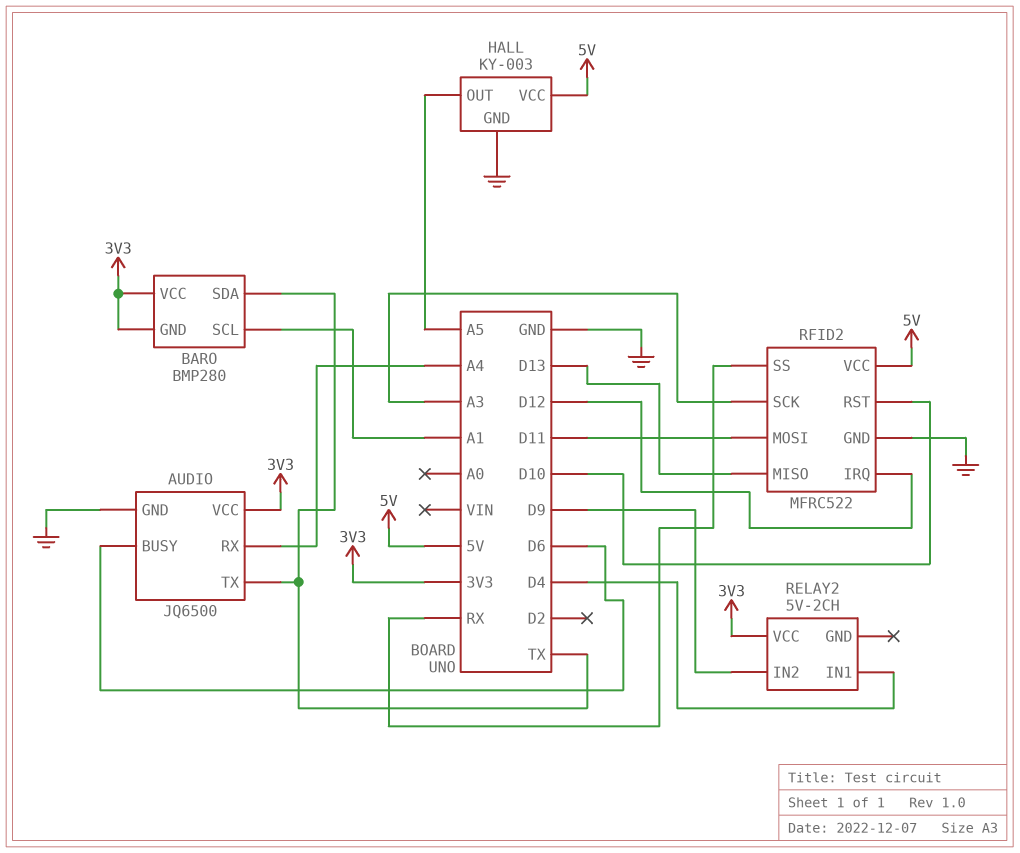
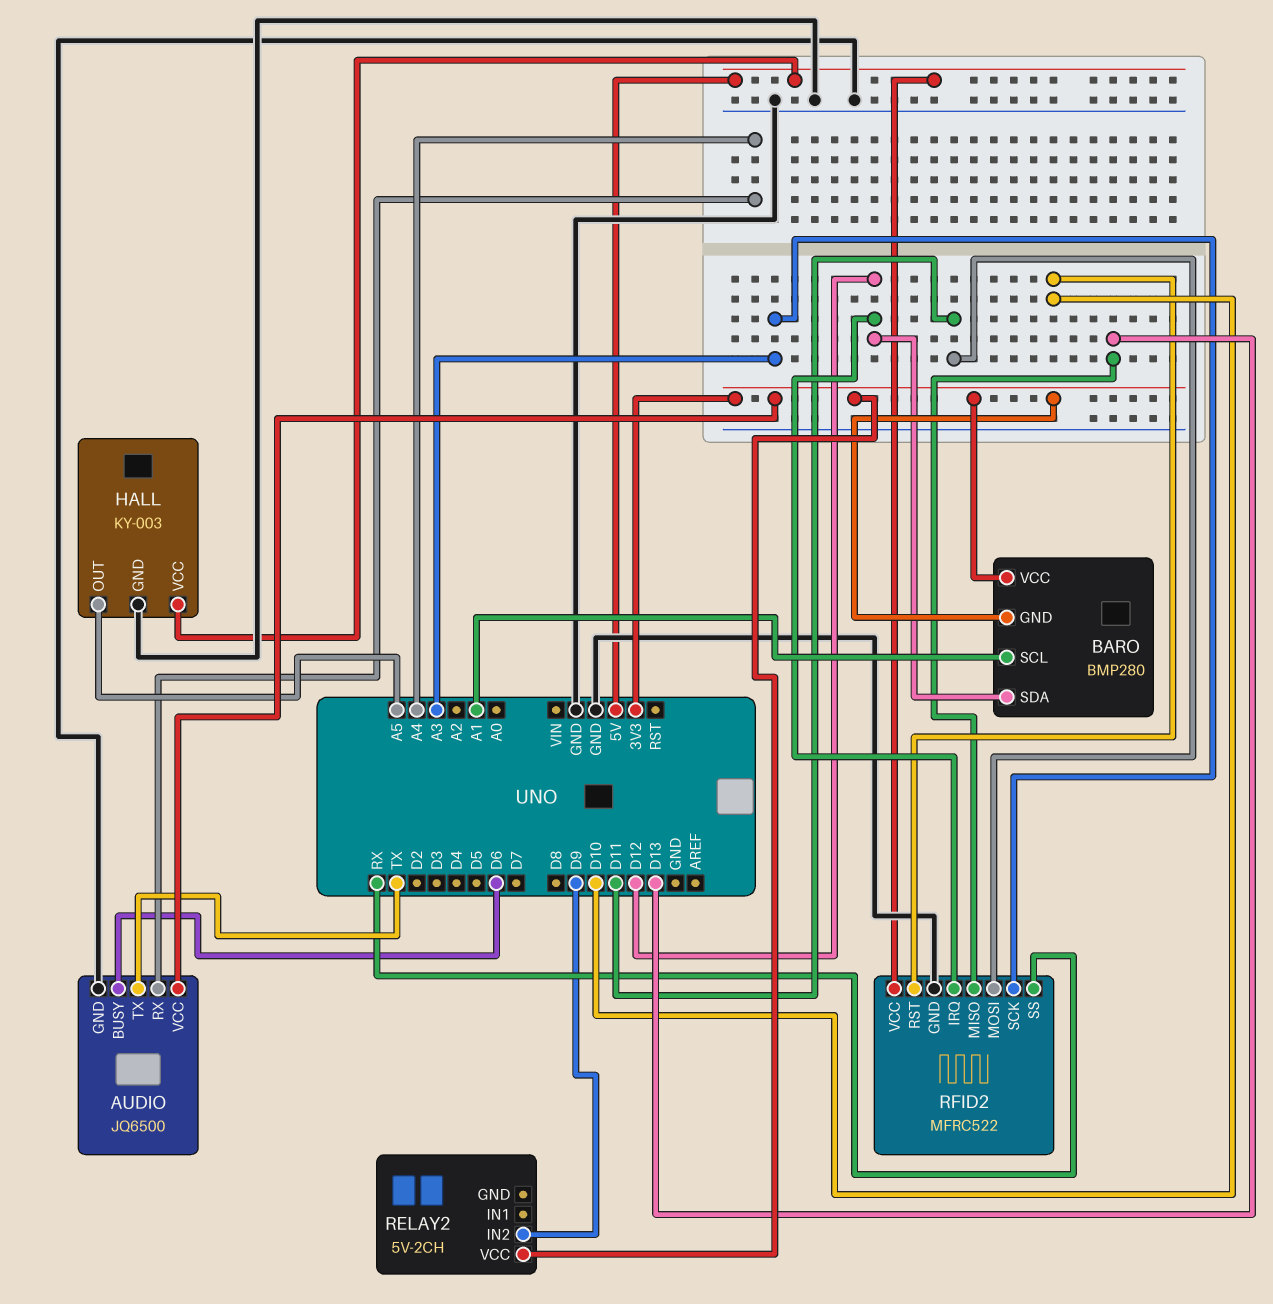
BARO pin SDA: TX -> D12
RELAY2 pin IN1: D4 -> none

